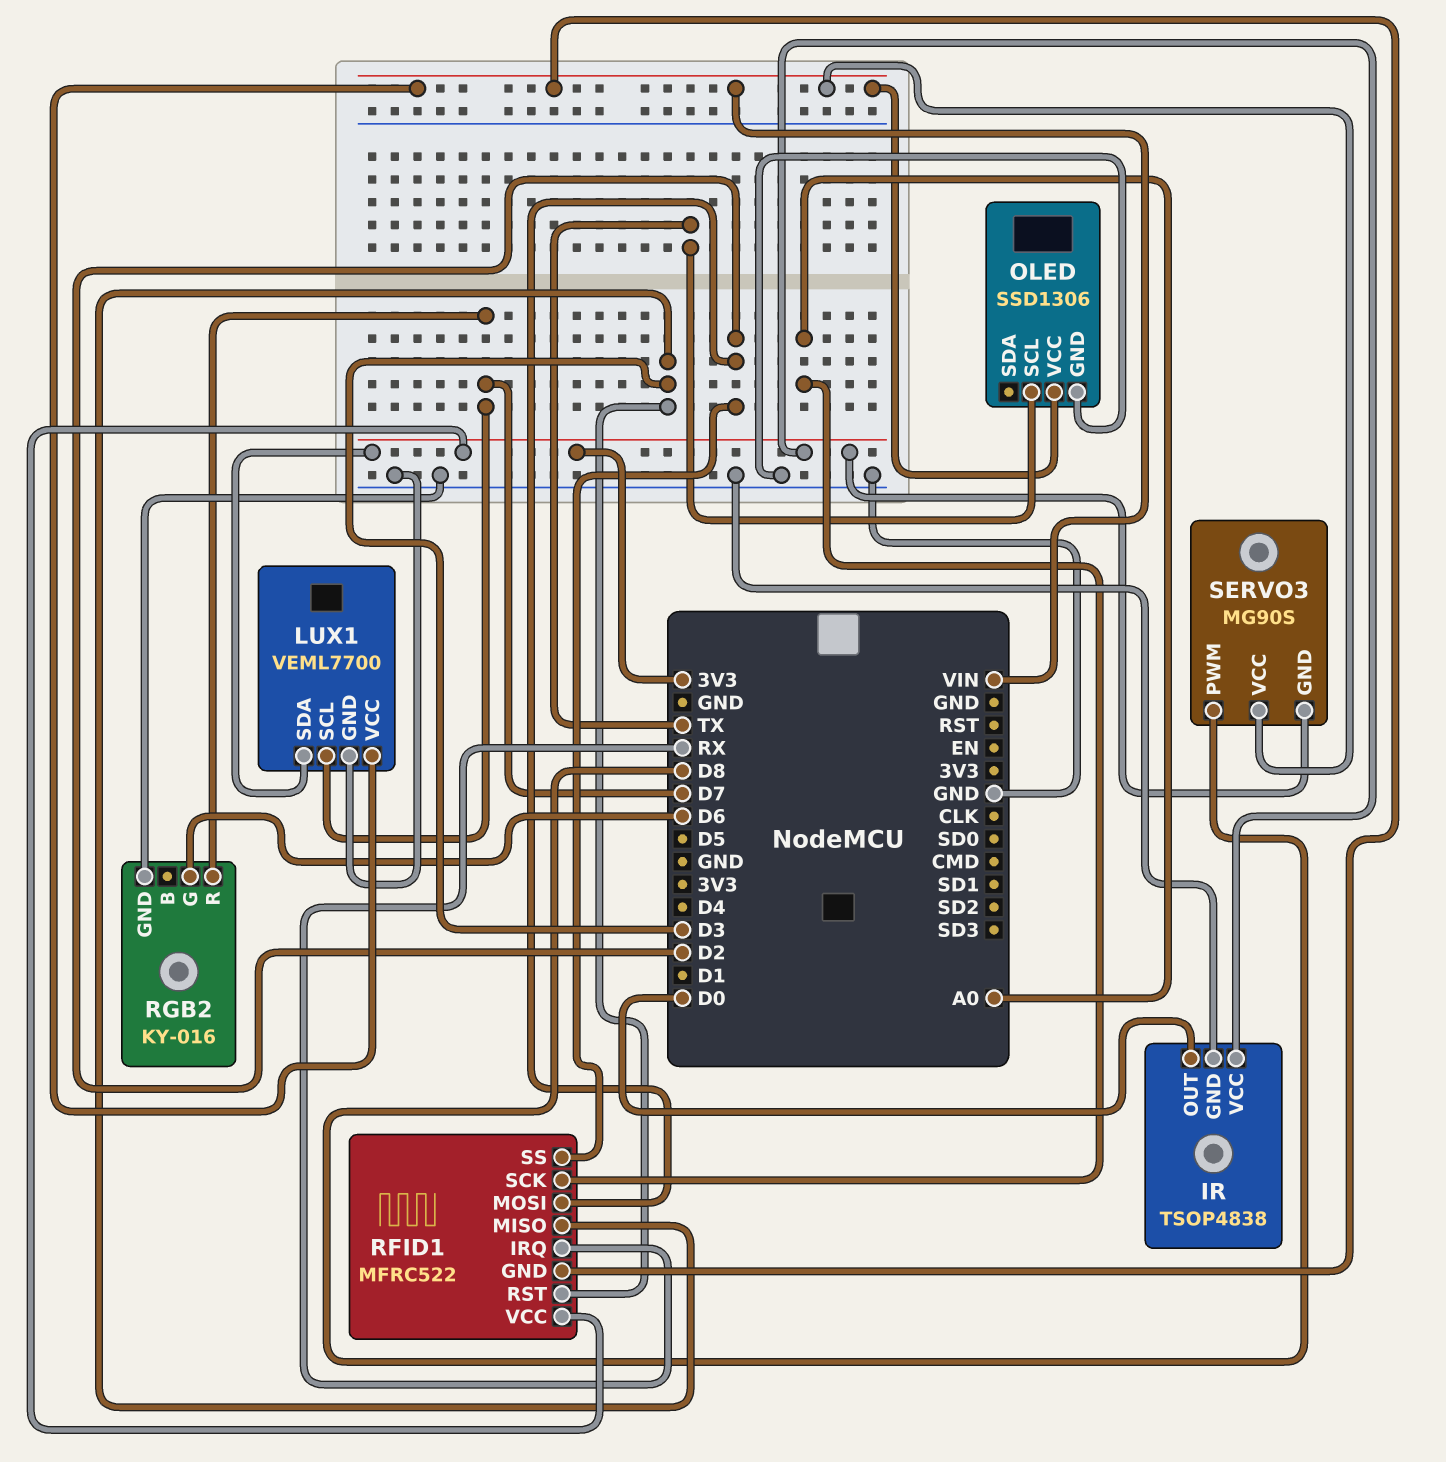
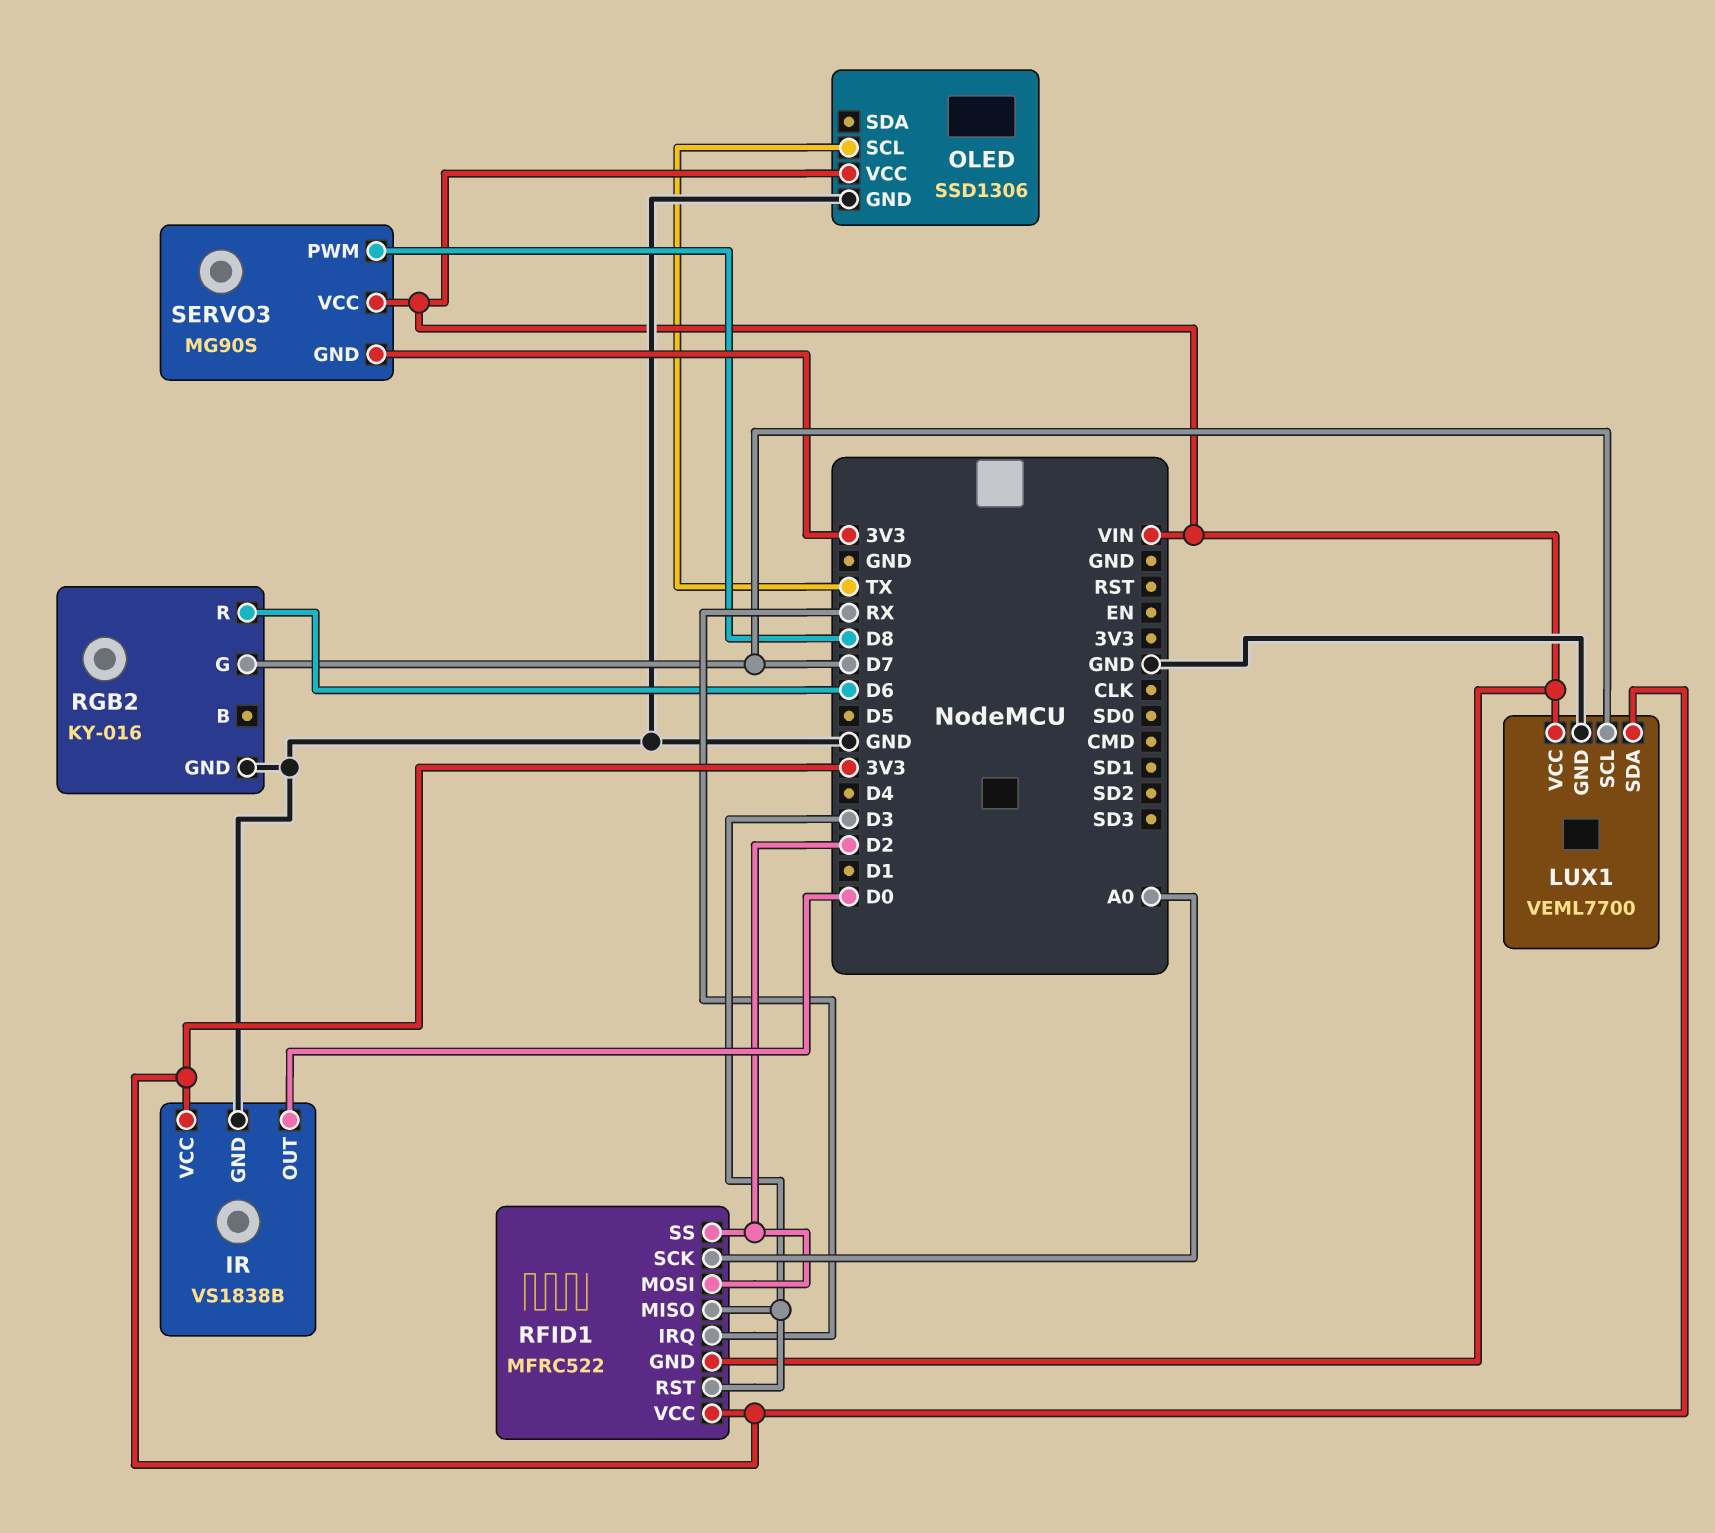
IR: TSOP4838 -> VS1838B
RGB2 pin G: D6 -> D7
RGB2 pin R: D7 -> D6

